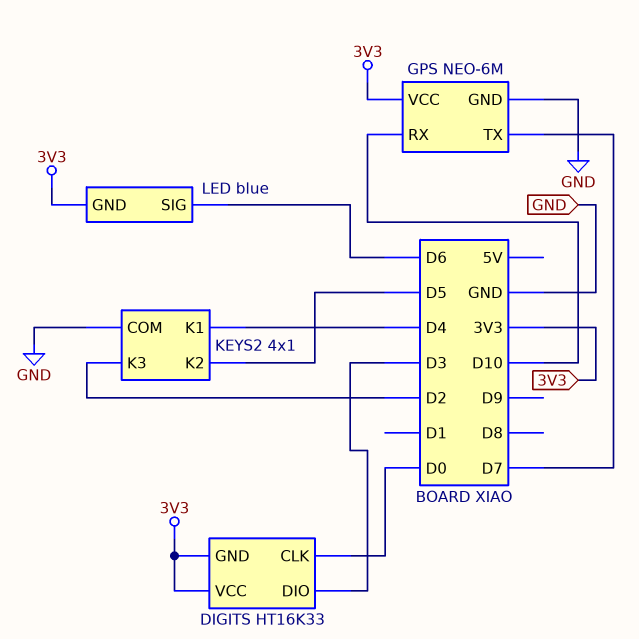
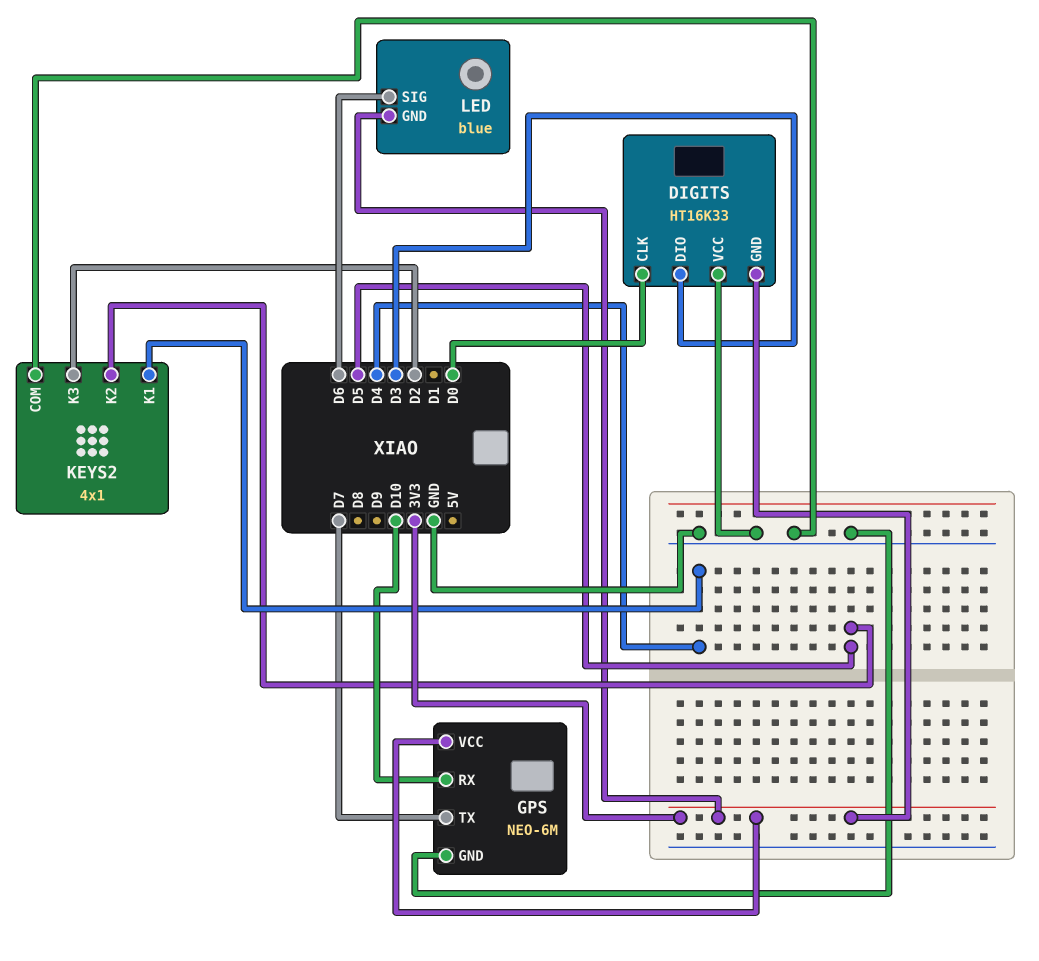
DIGITS pin VCC: 3V3 -> GND

